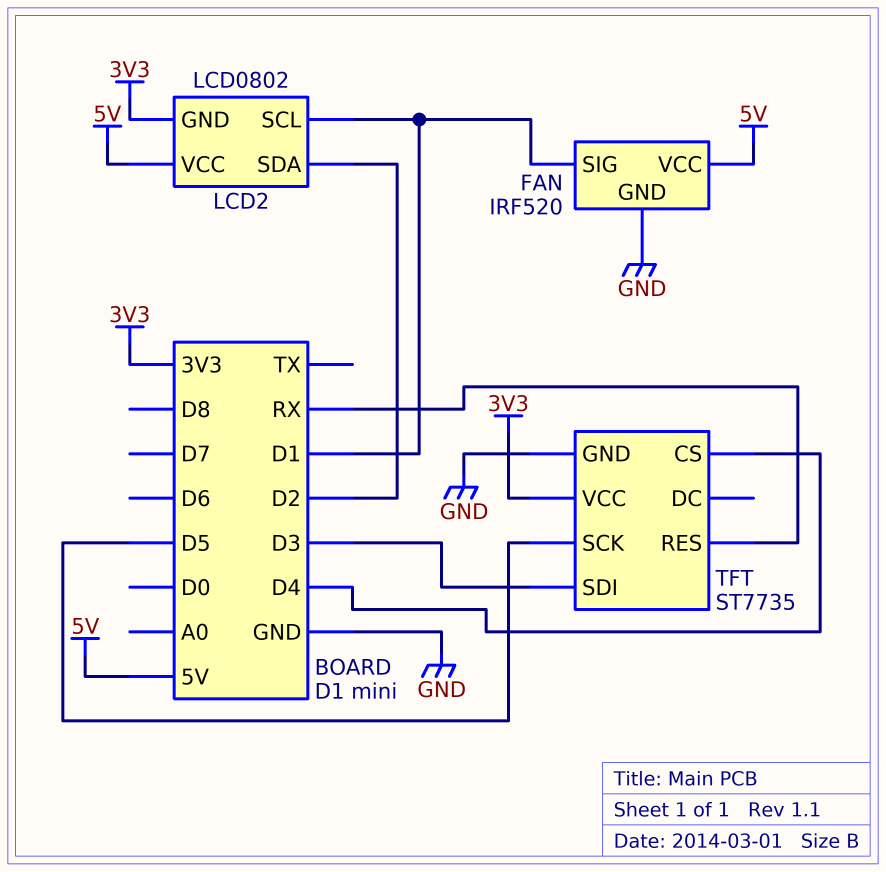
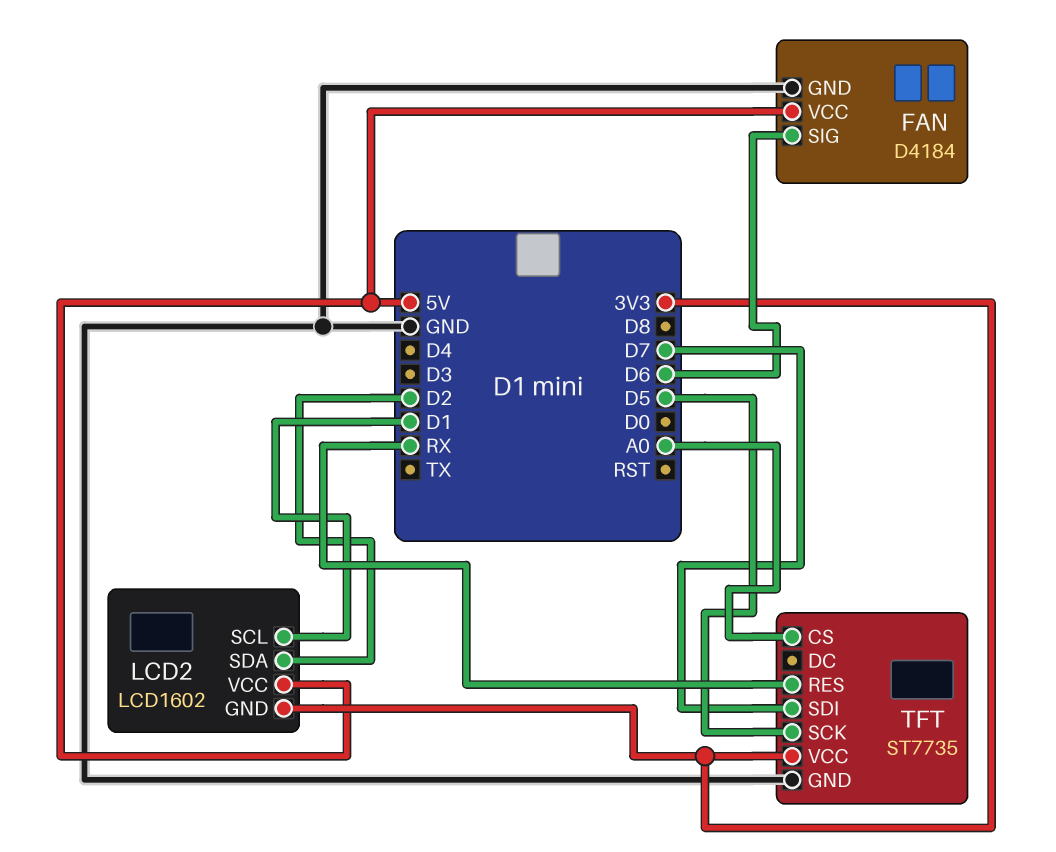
FAN: IRF520 -> D4184
FAN pin SIG: D1 -> D6
LCD2: LCD0802 -> LCD1602
TFT pin CS: D4 -> A0
TFT pin SDI: D3 -> D7

